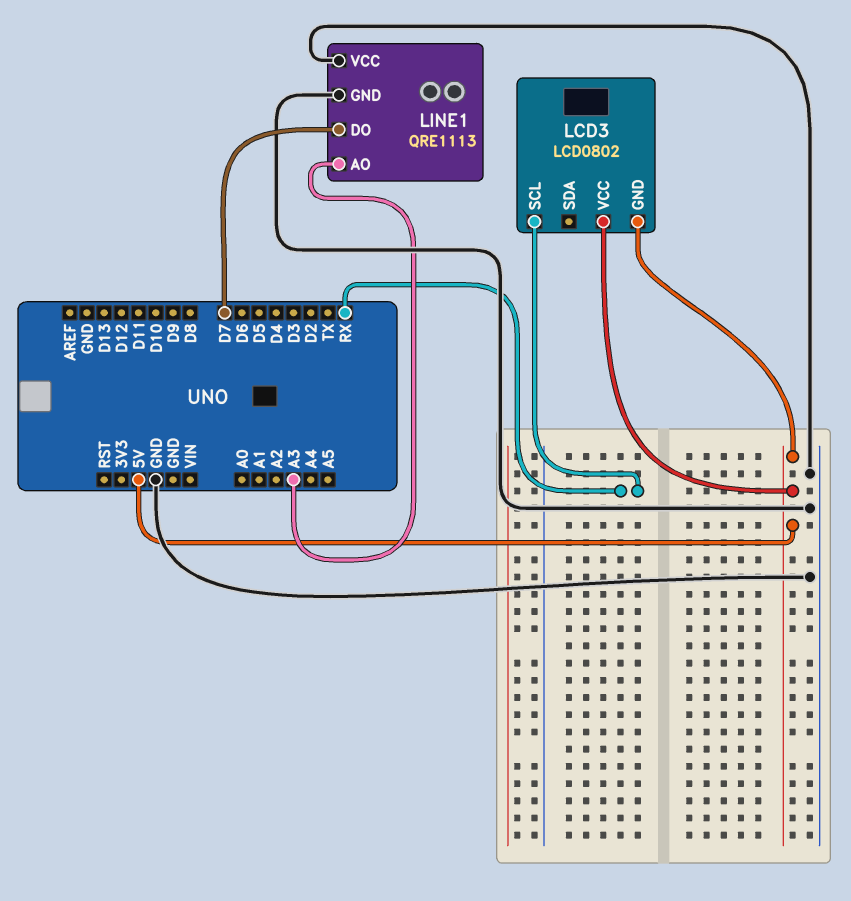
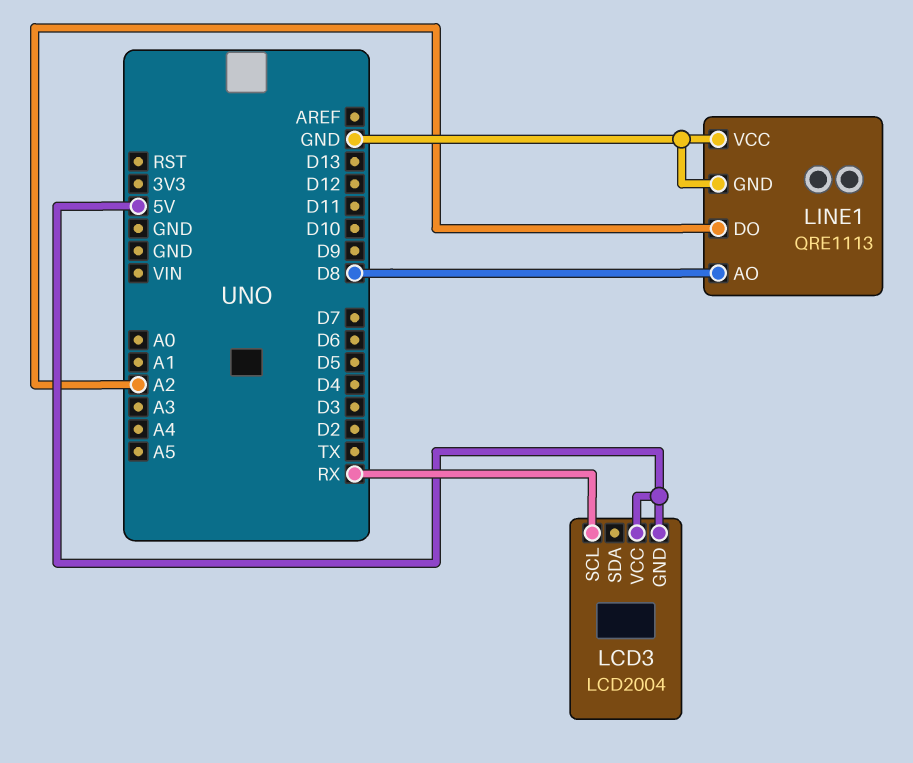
LCD3: LCD0802 -> LCD2004
LINE1 pin AO: A3 -> D8
LINE1 pin DO: D7 -> A2

